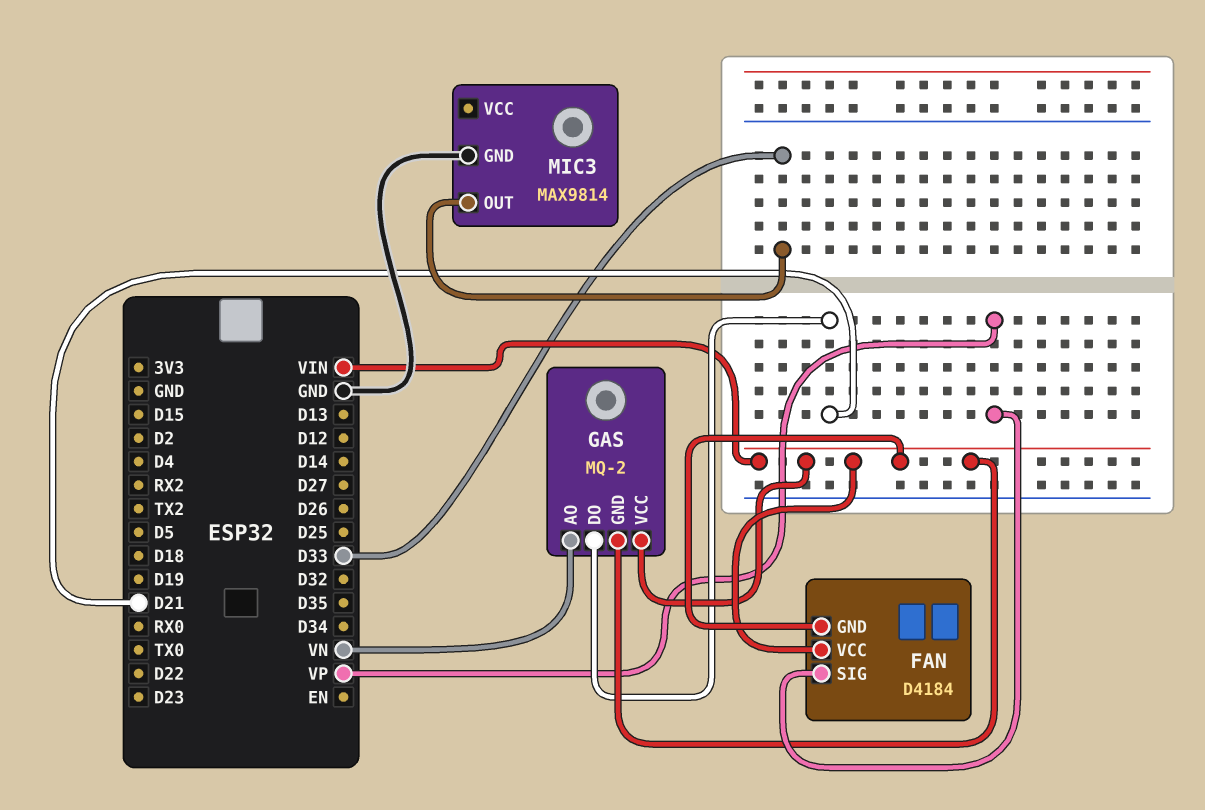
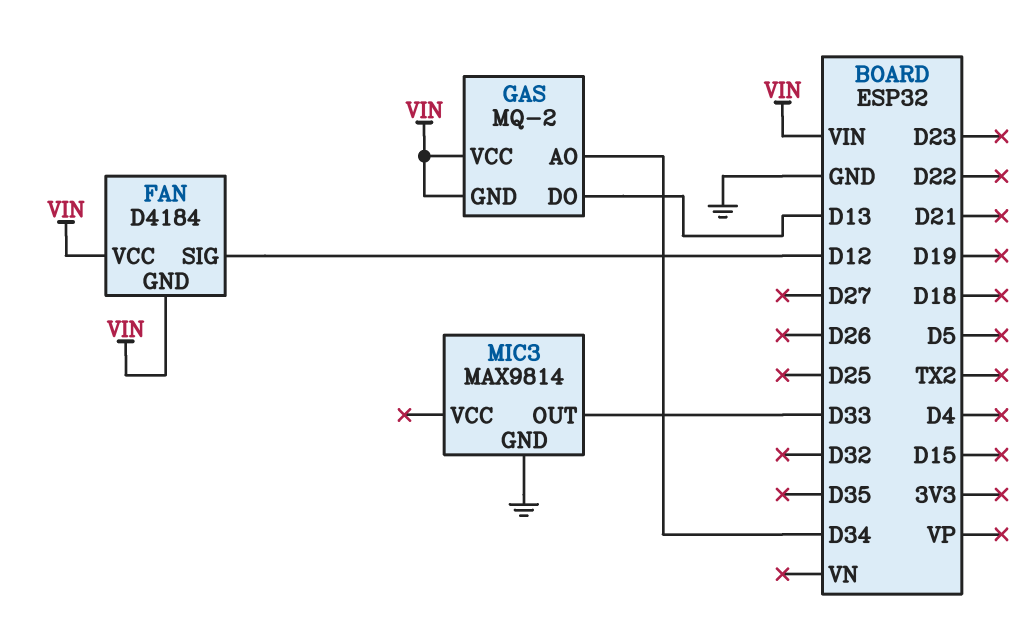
FAN pin SIG: VP -> D12
GAS pin AO: VN -> D34
GAS pin DO: D21 -> D13

